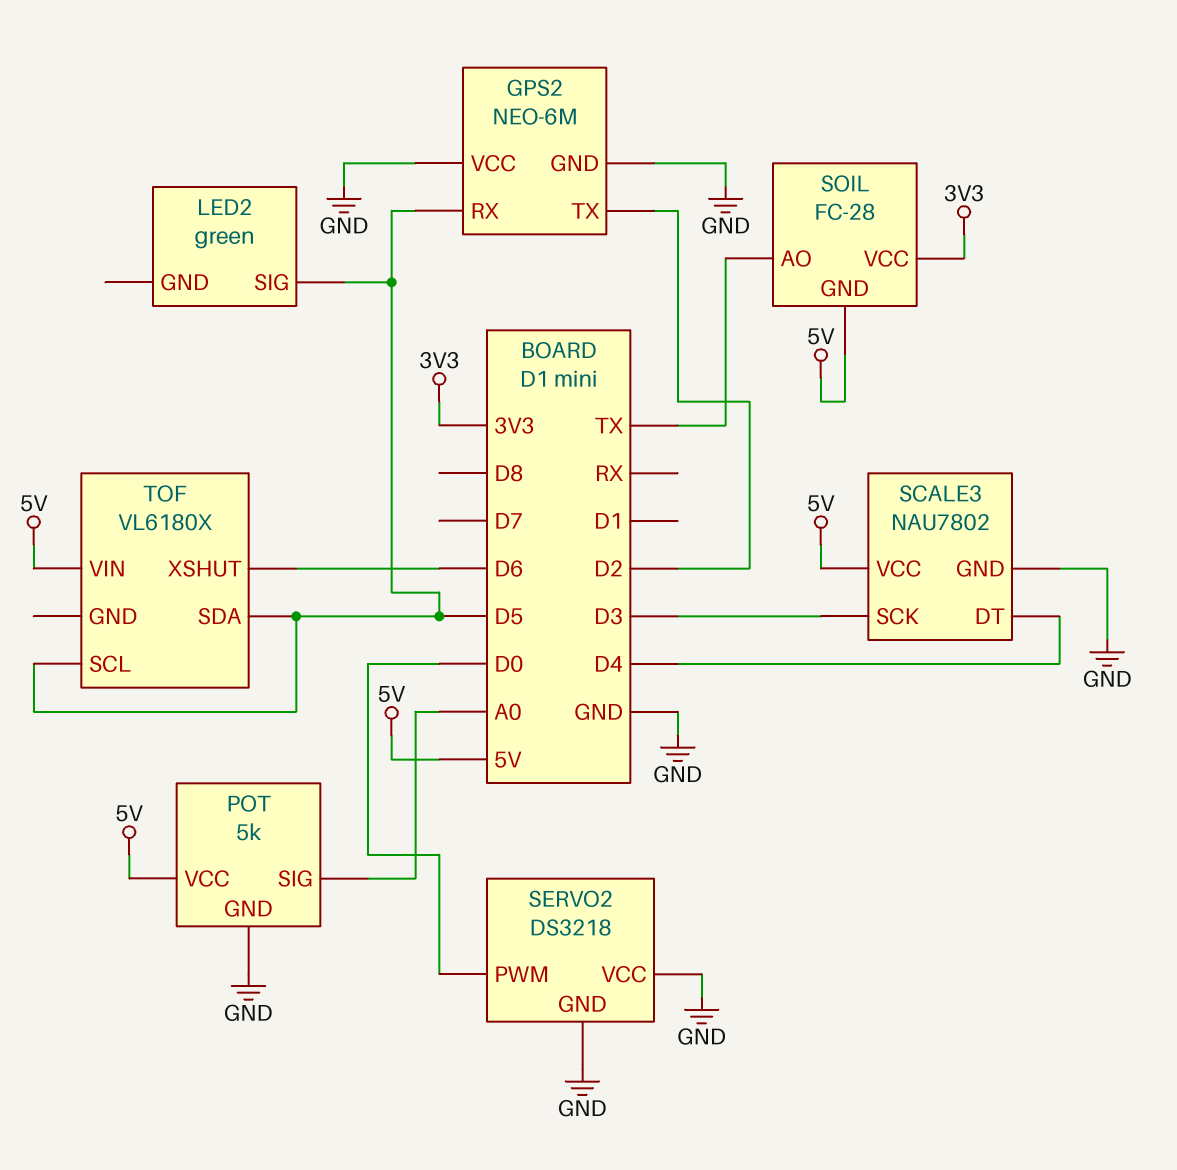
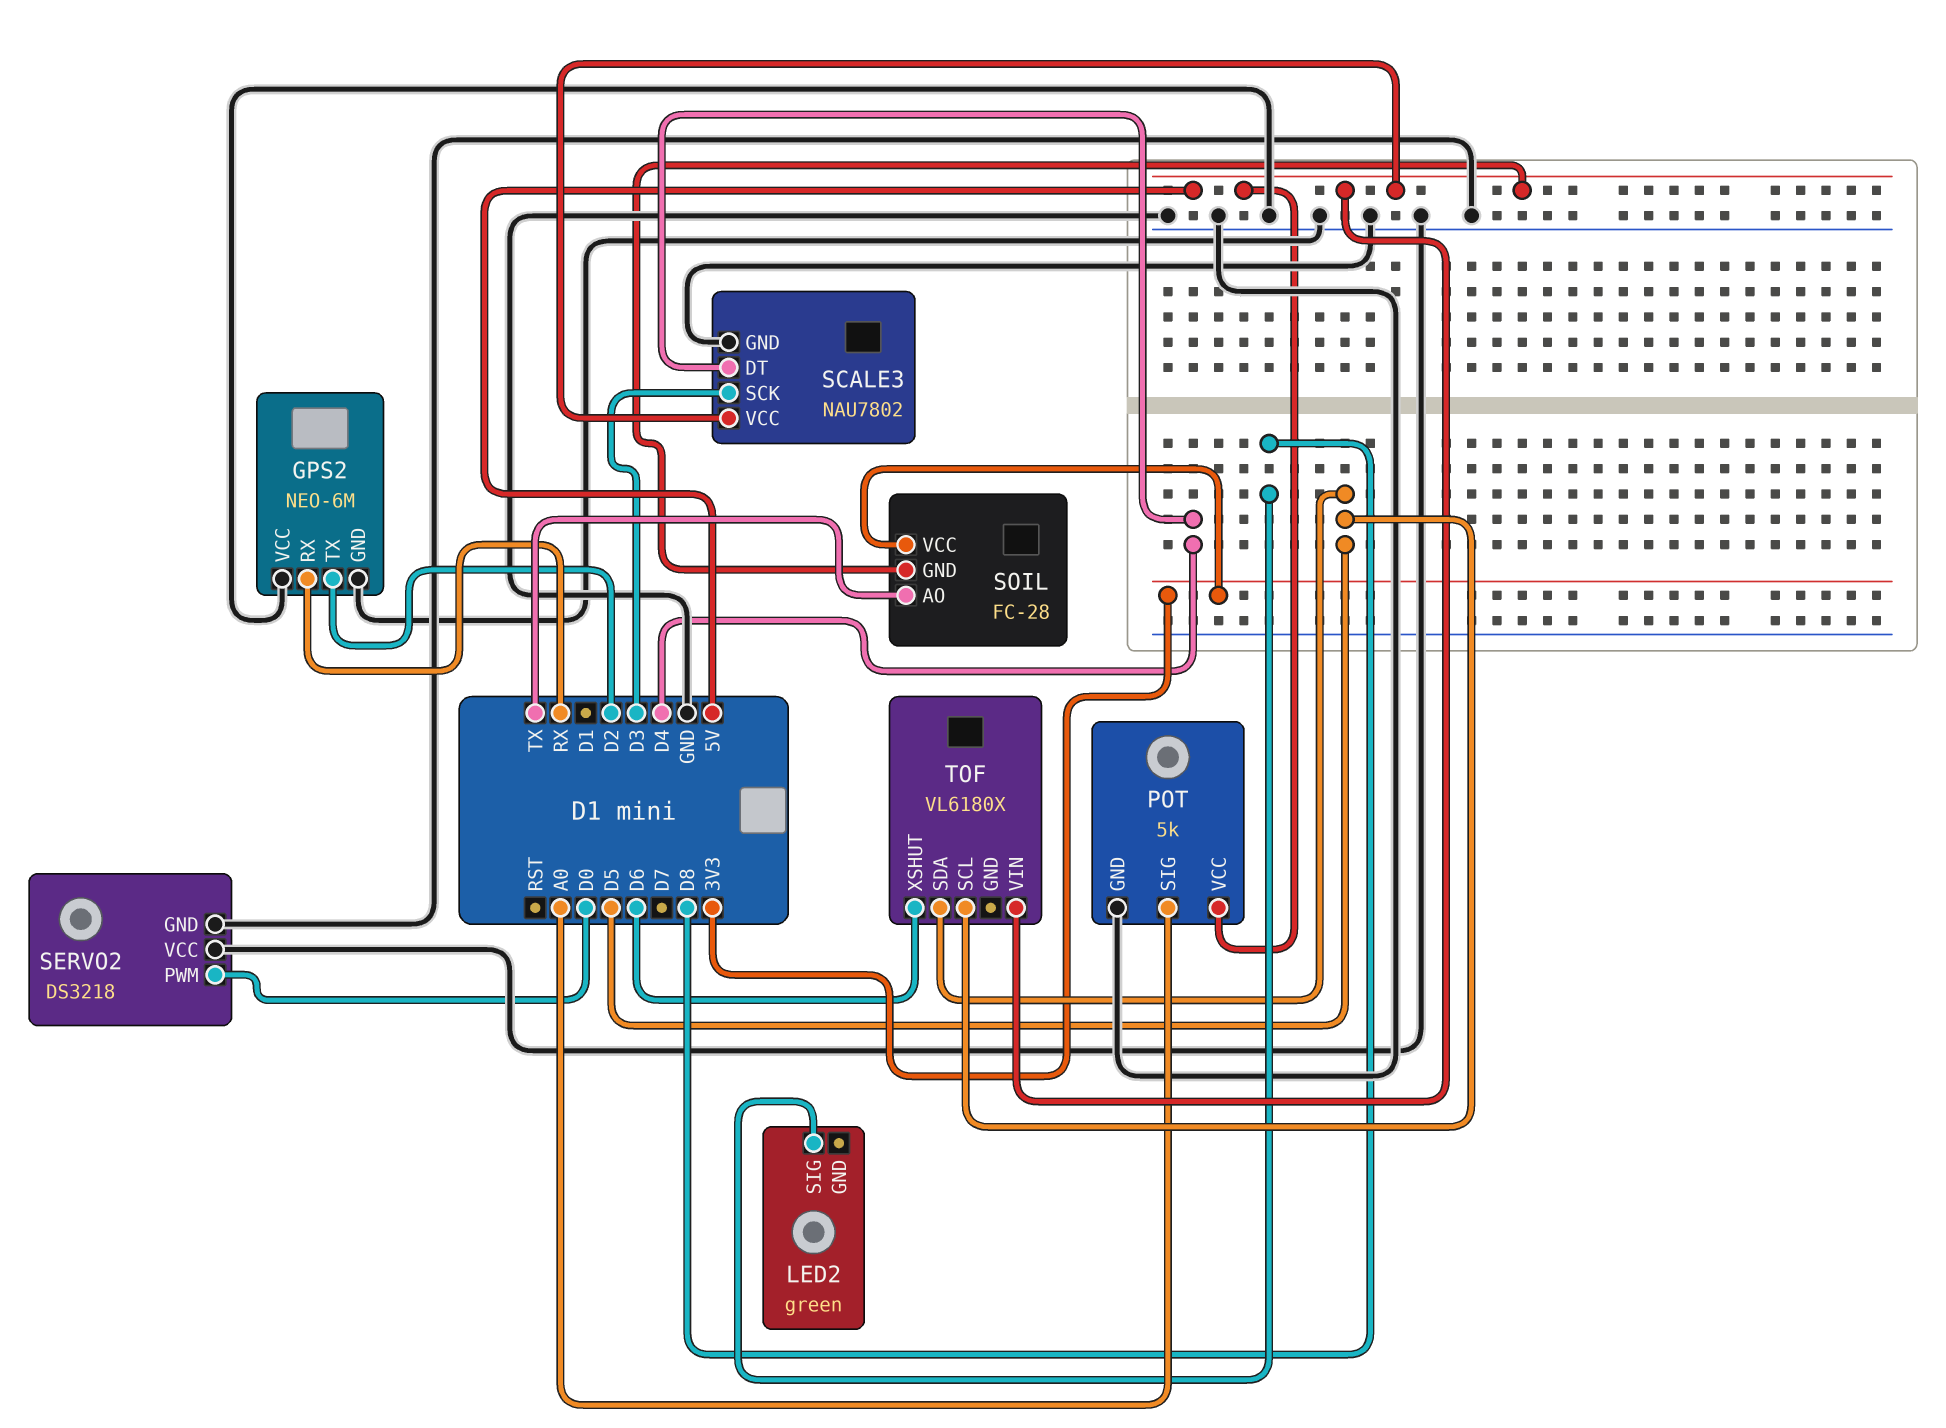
GPS2 pin RX: D5 -> RX
LED2 pin SIG: D5 -> D8

